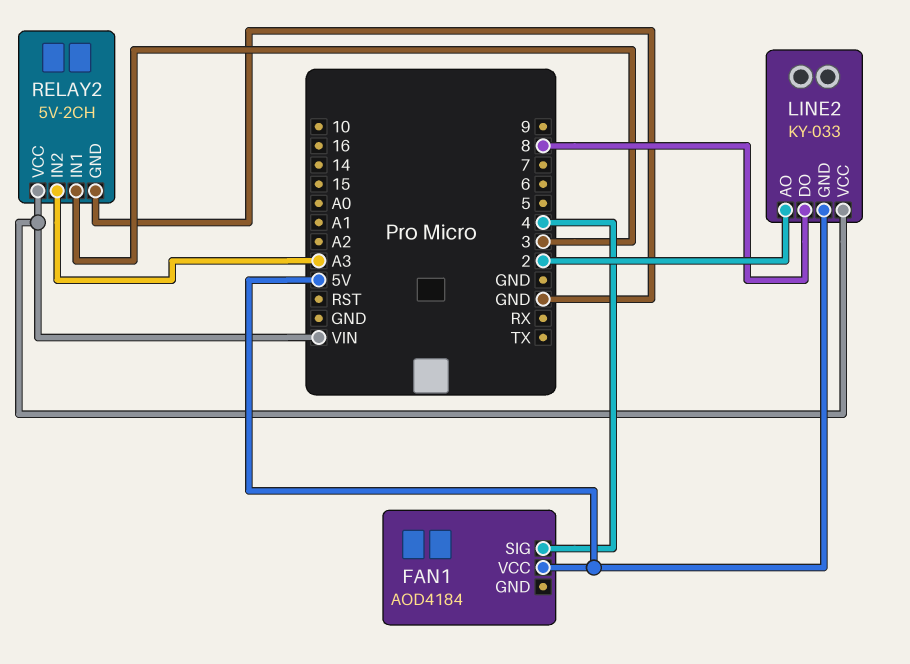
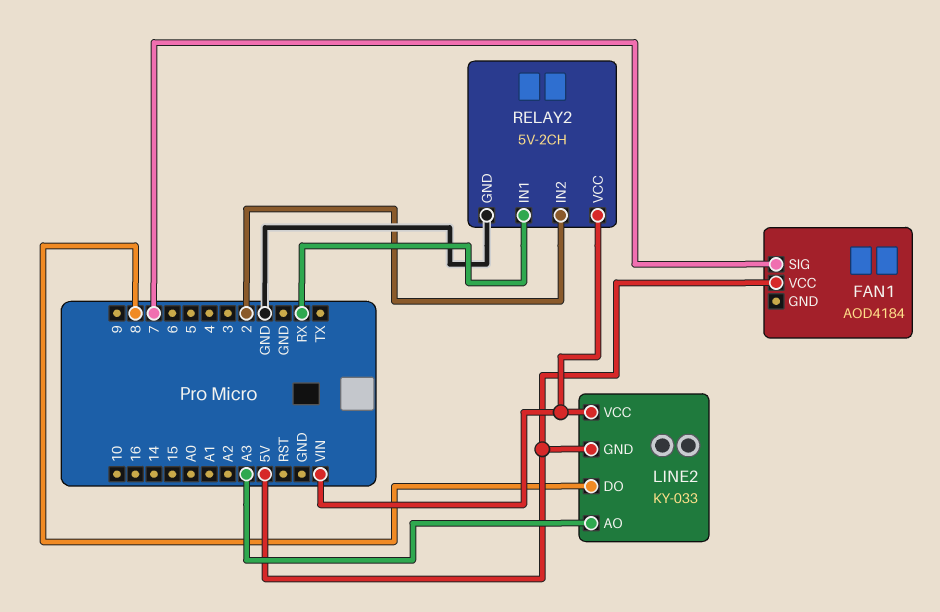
FAN1 pin SIG: 4 -> 7
LINE2 pin AO: 2 -> A3
RELAY2 pin IN1: 3 -> RX
RELAY2 pin IN2: A3 -> 2

